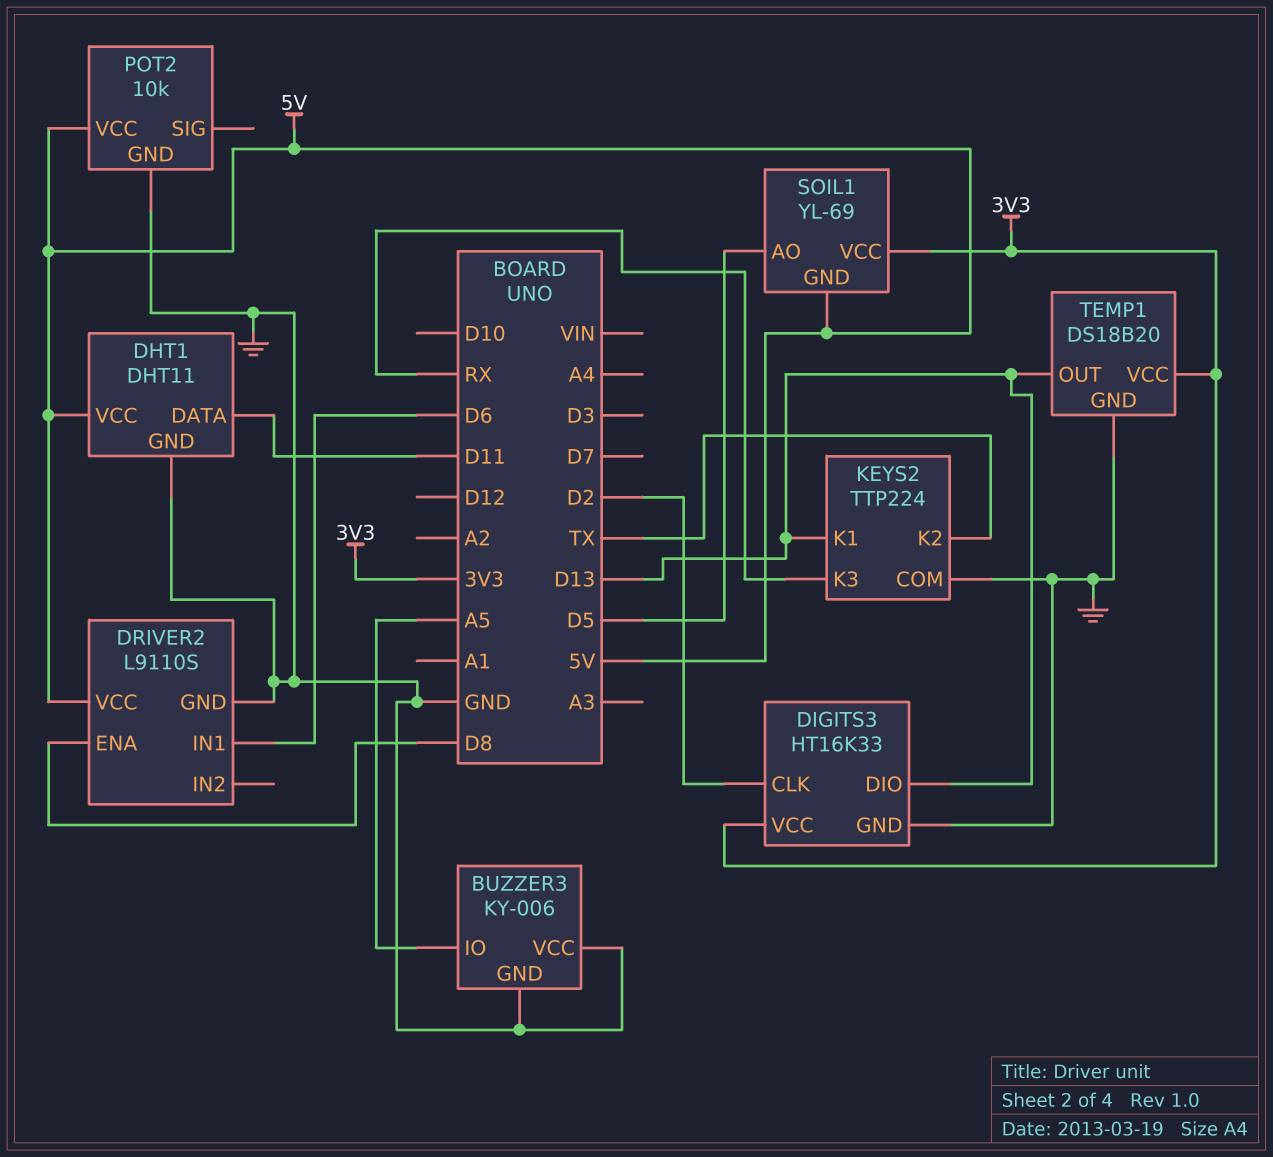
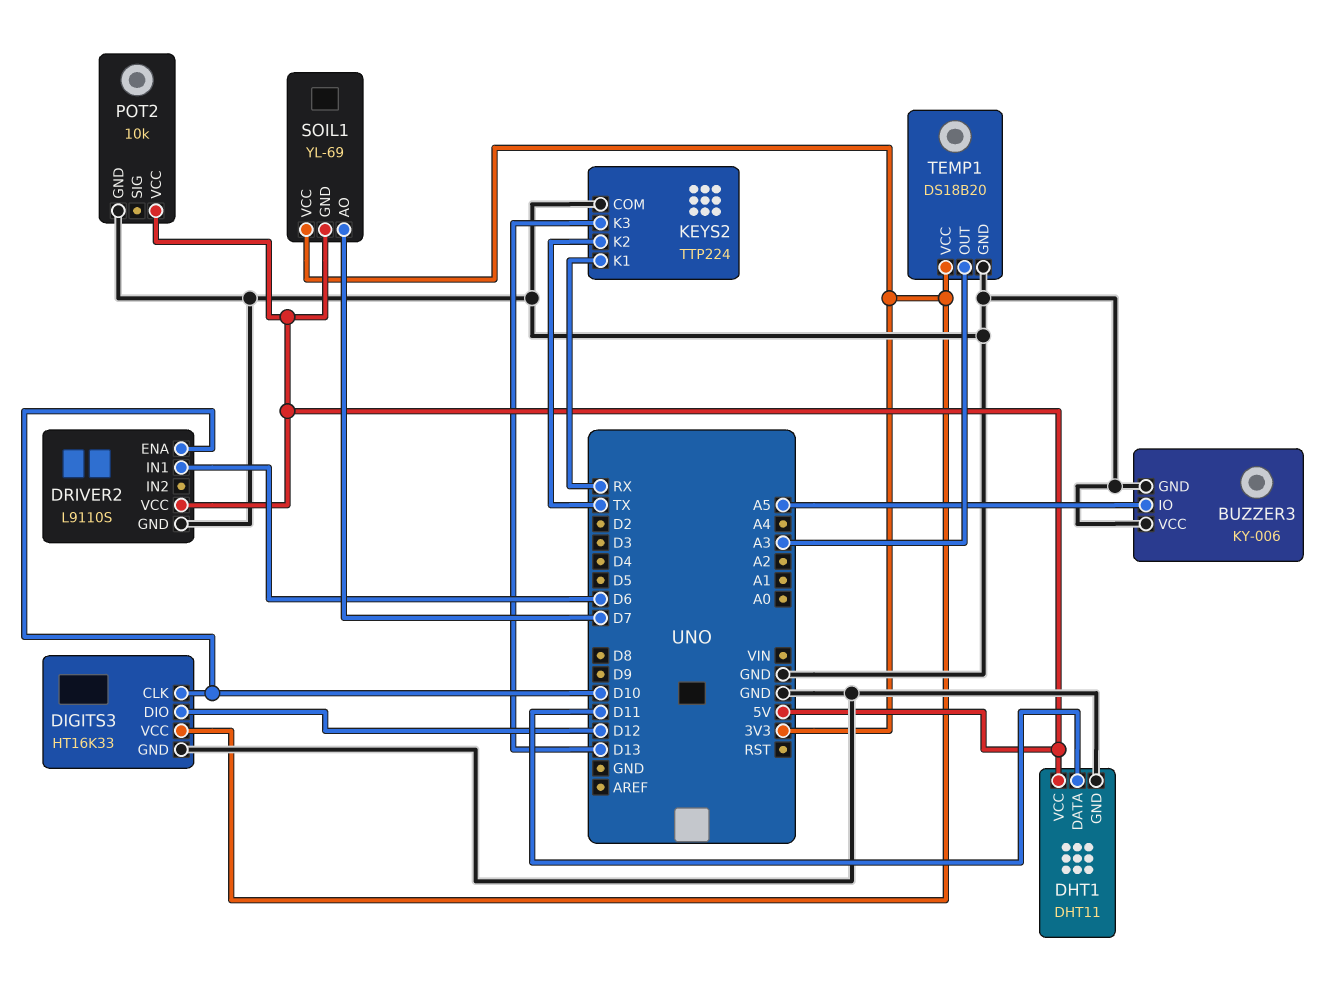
DIGITS3 pin CLK: D2 -> D10
DIGITS3 pin DIO: D13 -> D12
DRIVER2 pin ENA: D8 -> D10
KEYS2 pin K1: D13 -> RX
KEYS2 pin K3: RX -> D13
SOIL1 pin AO: D5 -> D7
TEMP1 pin OUT: D13 -> A3

